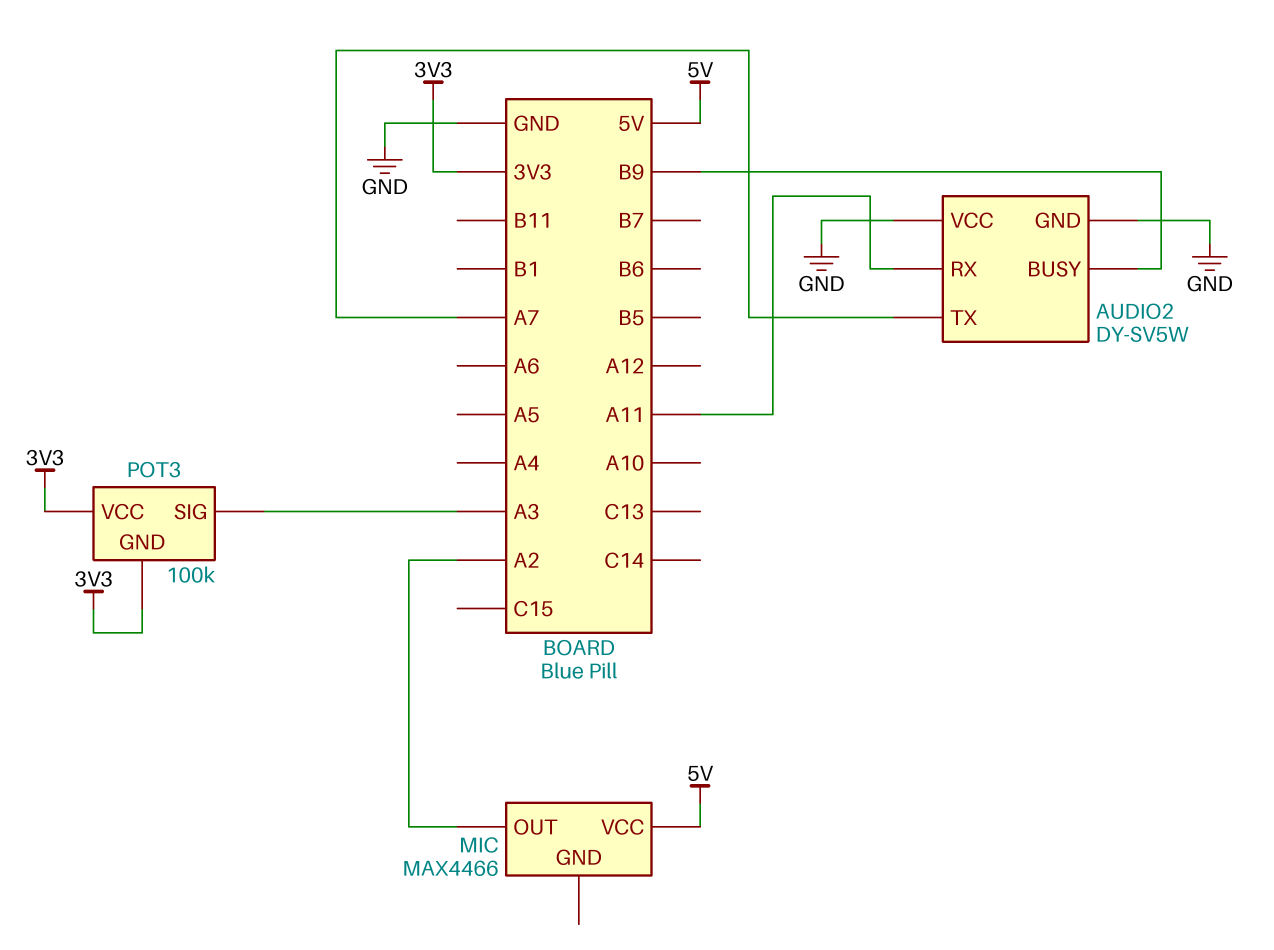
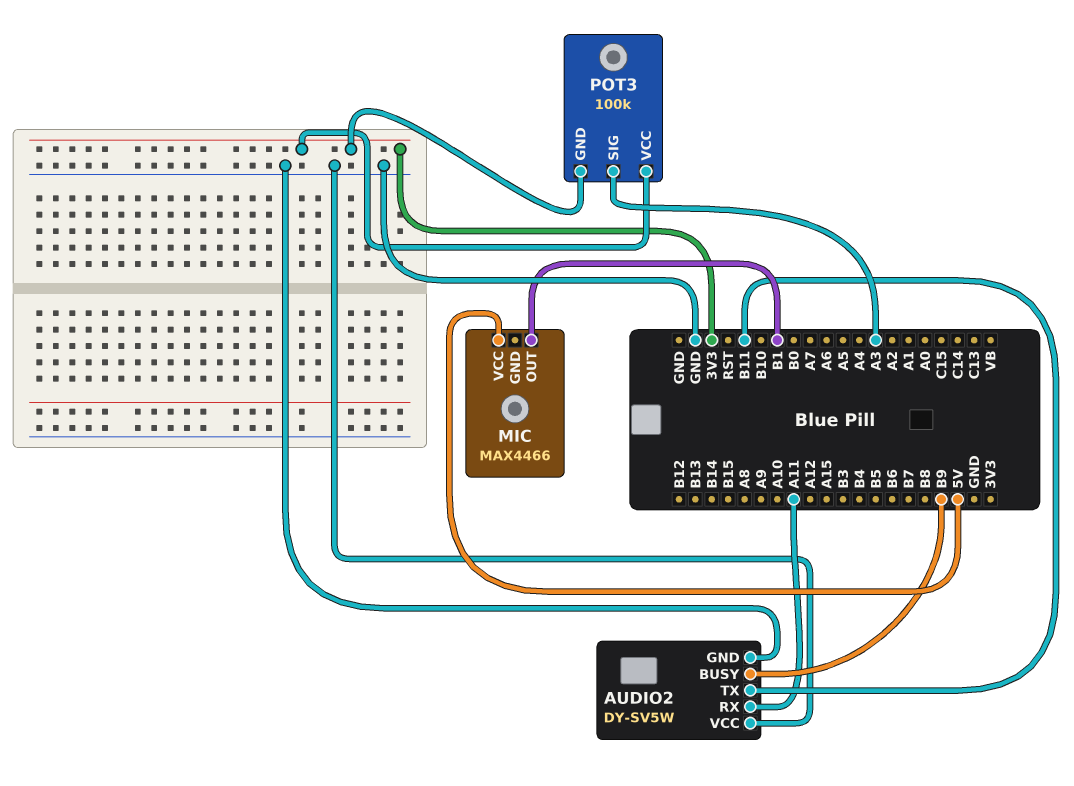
AUDIO2 pin TX: A7 -> B11
MIC pin OUT: A2 -> B1

